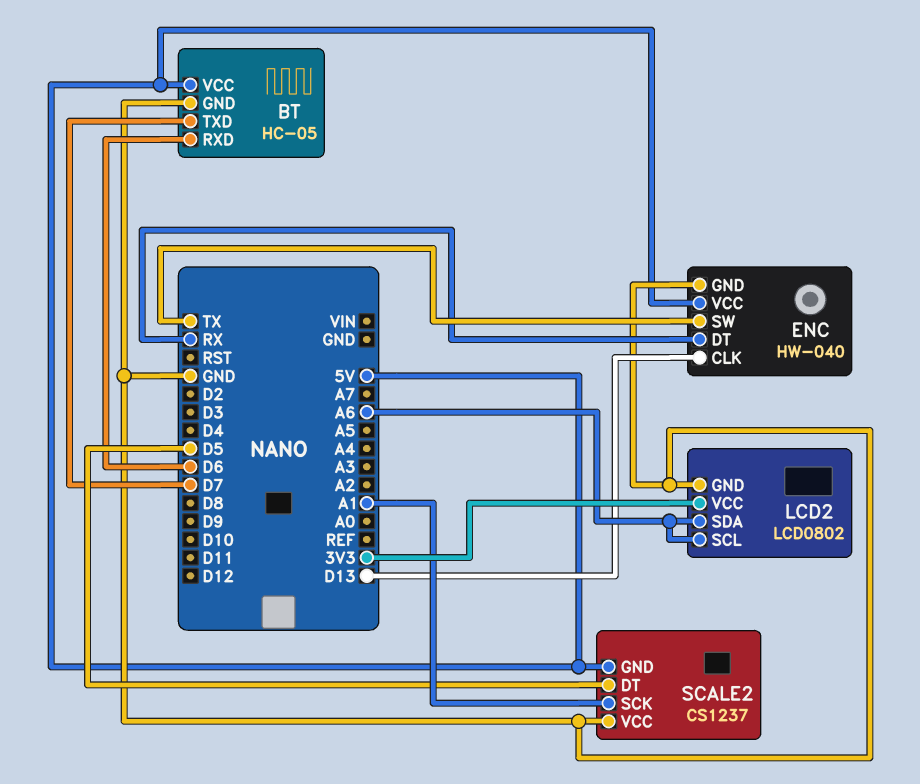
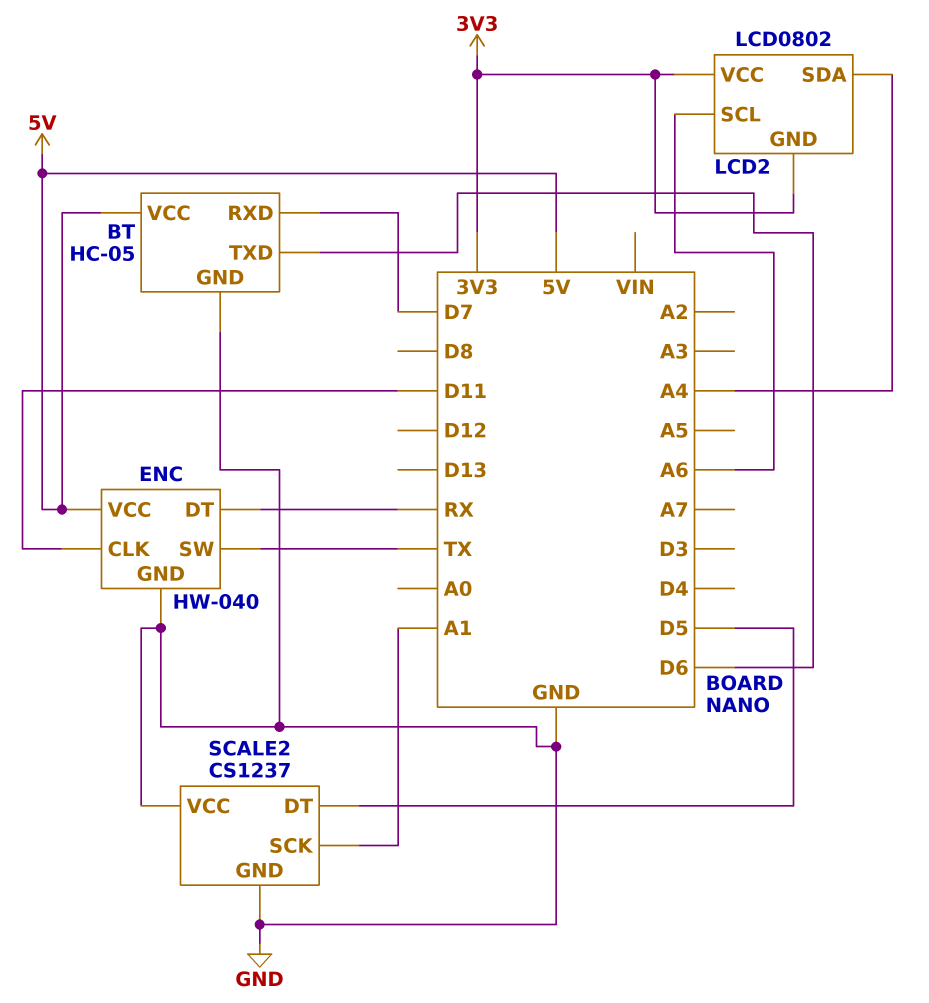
BT pin RXD: D6 -> D7
BT pin TXD: D7 -> D6
ENC pin CLK: D13 -> D11
LCD2 pin GND: GND -> 3V3
LCD2 pin SDA: A6 -> A4
SCALE2 pin GND: 5V -> GND

